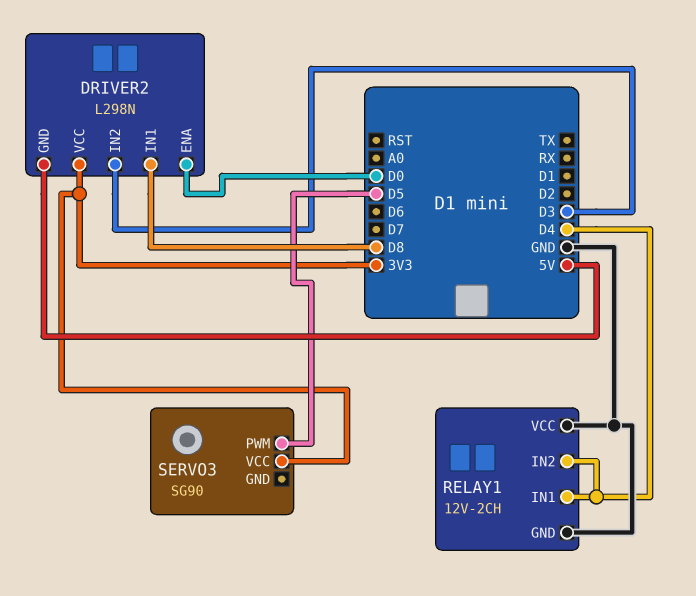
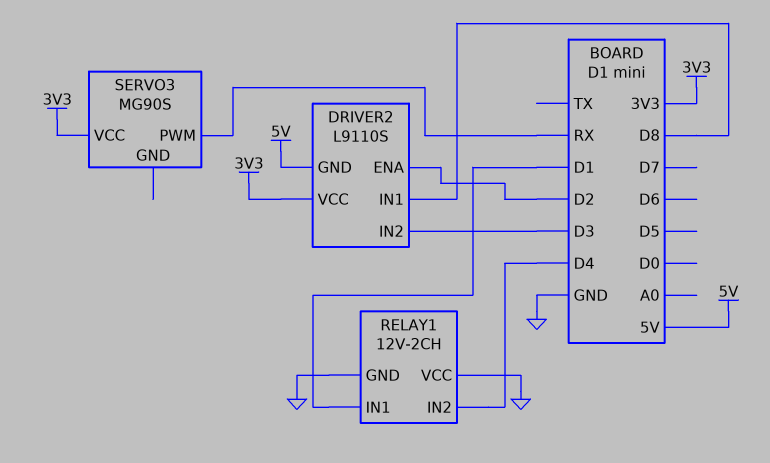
DRIVER2: L298N -> L9110S
DRIVER2 pin ENA: D0 -> D2
RELAY1 pin IN1: D4 -> D1
SERVO3: SG90 -> MG90S
SERVO3 pin PWM: D5 -> RX

